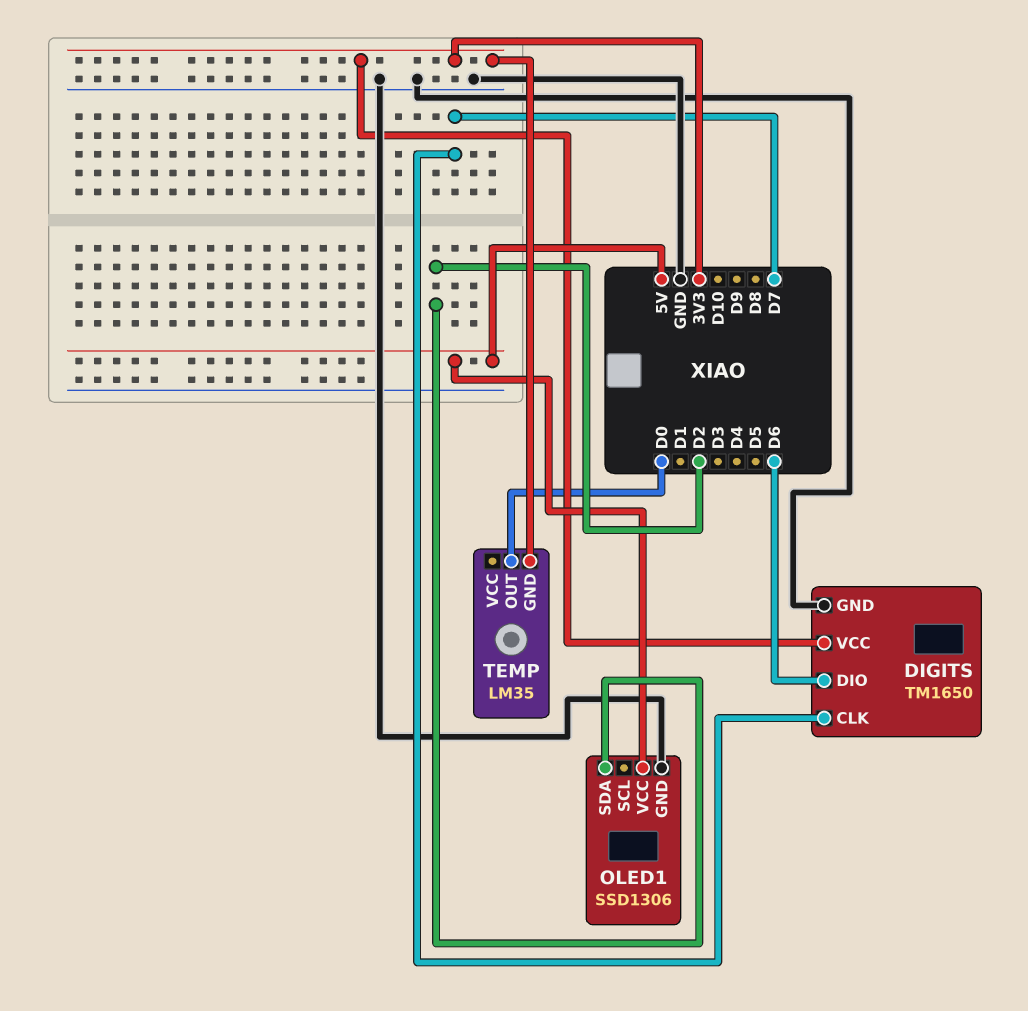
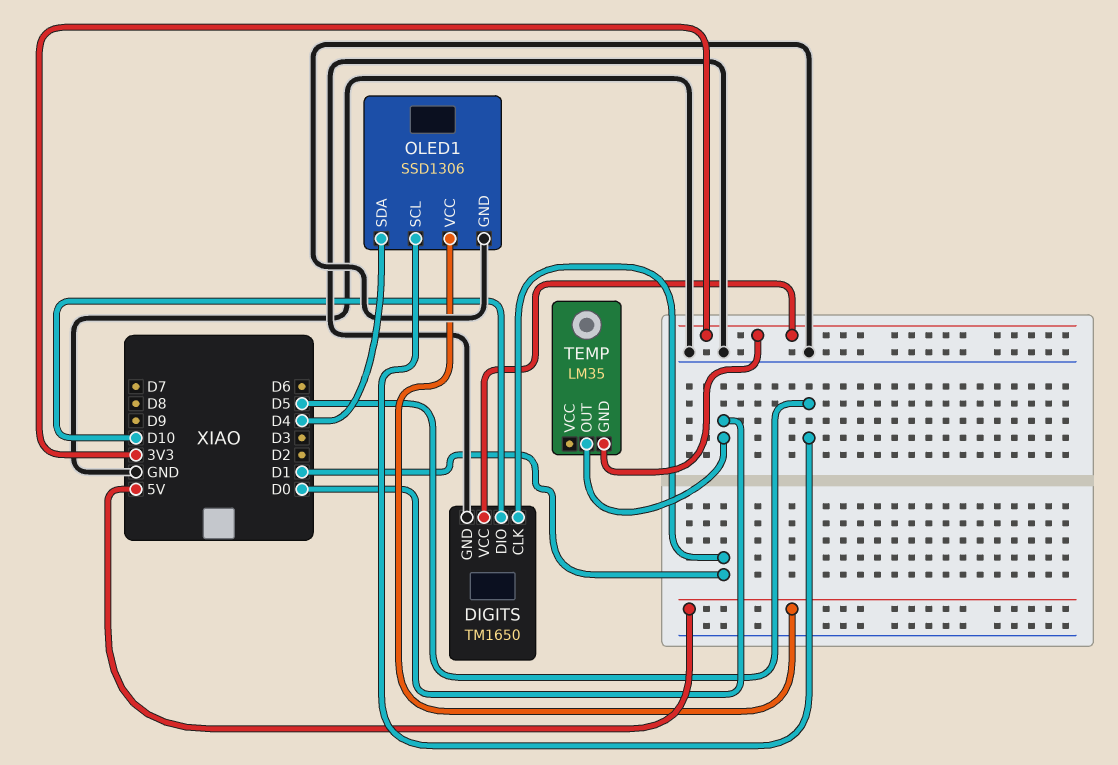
DIGITS pin CLK: D7 -> D1
DIGITS pin DIO: D6 -> D10
OLED1 pin SCL: none -> D5
OLED1 pin SDA: D2 -> D4

